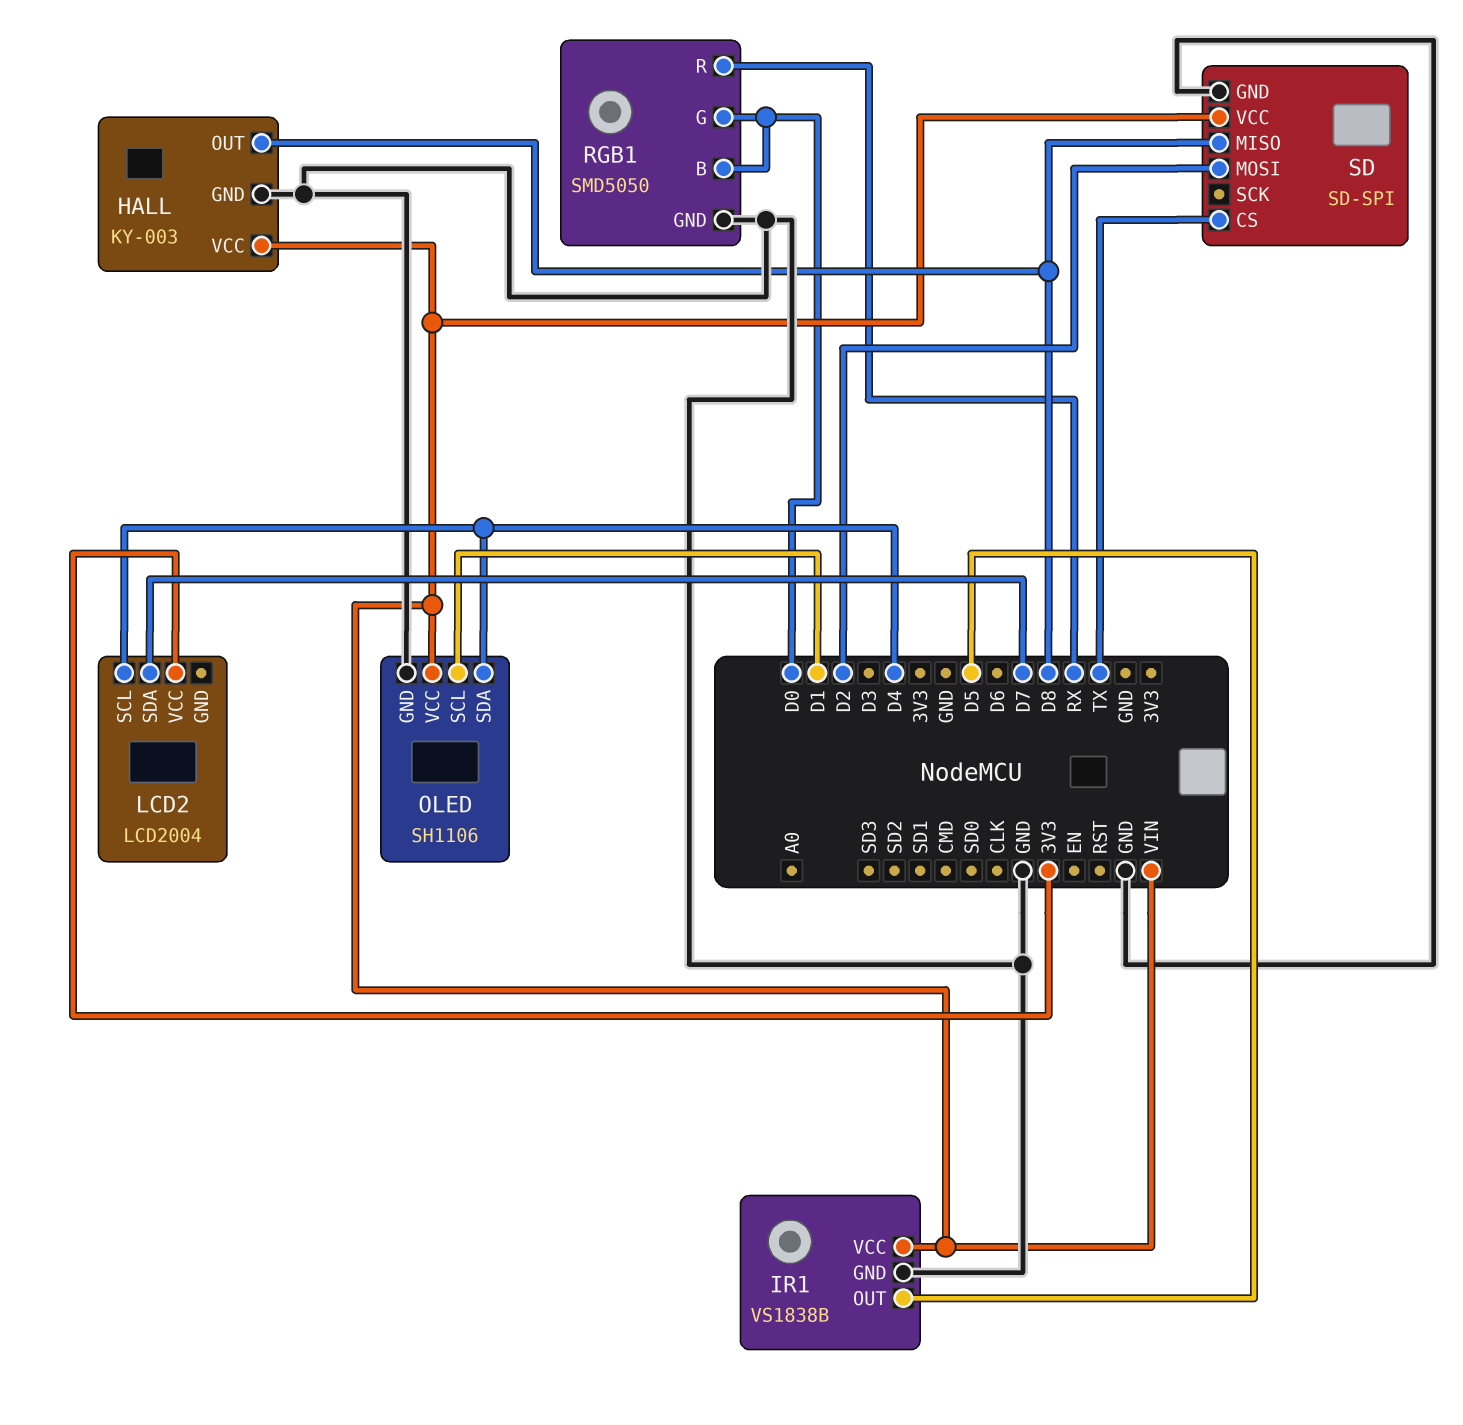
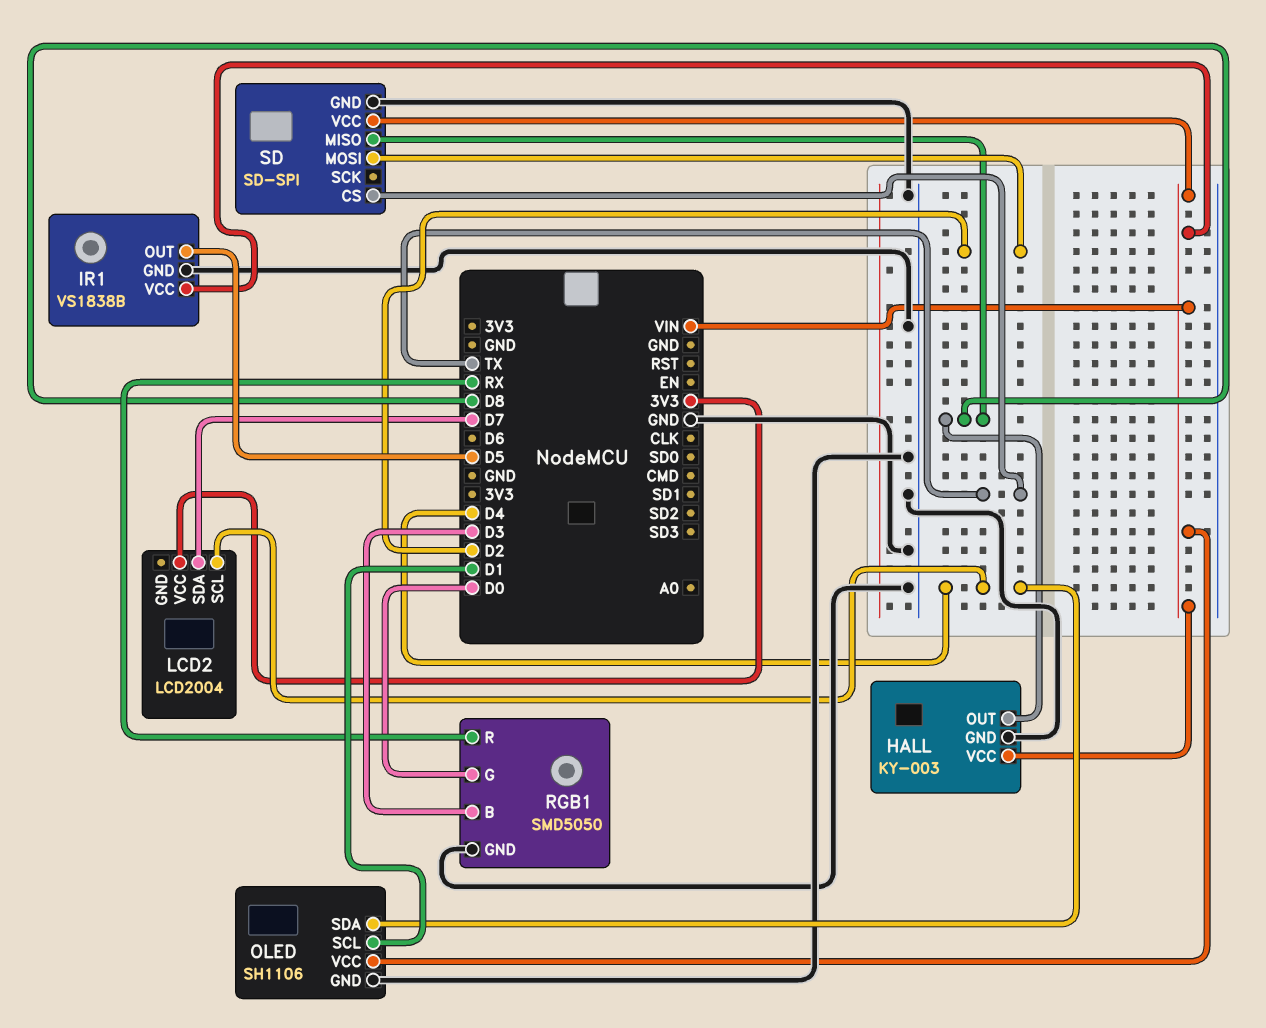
RGB1 pin B: D0 -> D3

